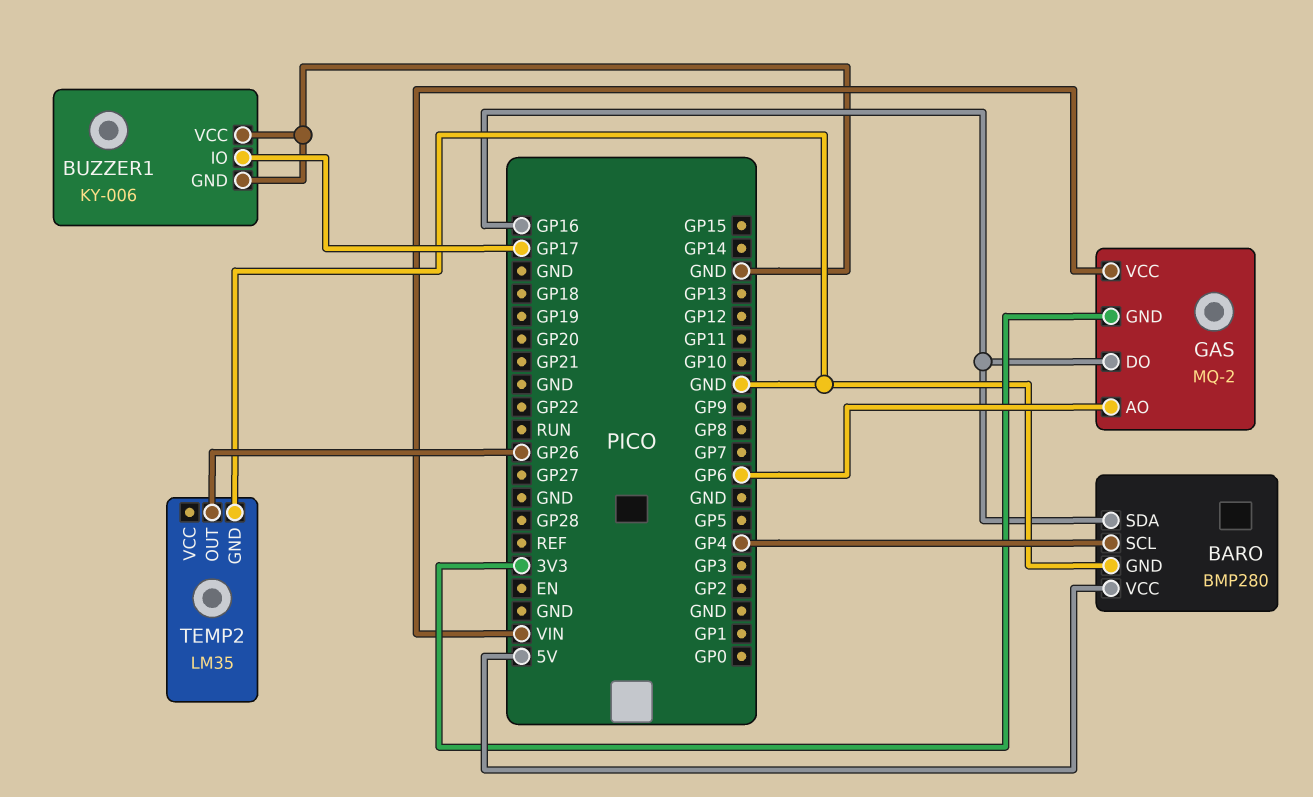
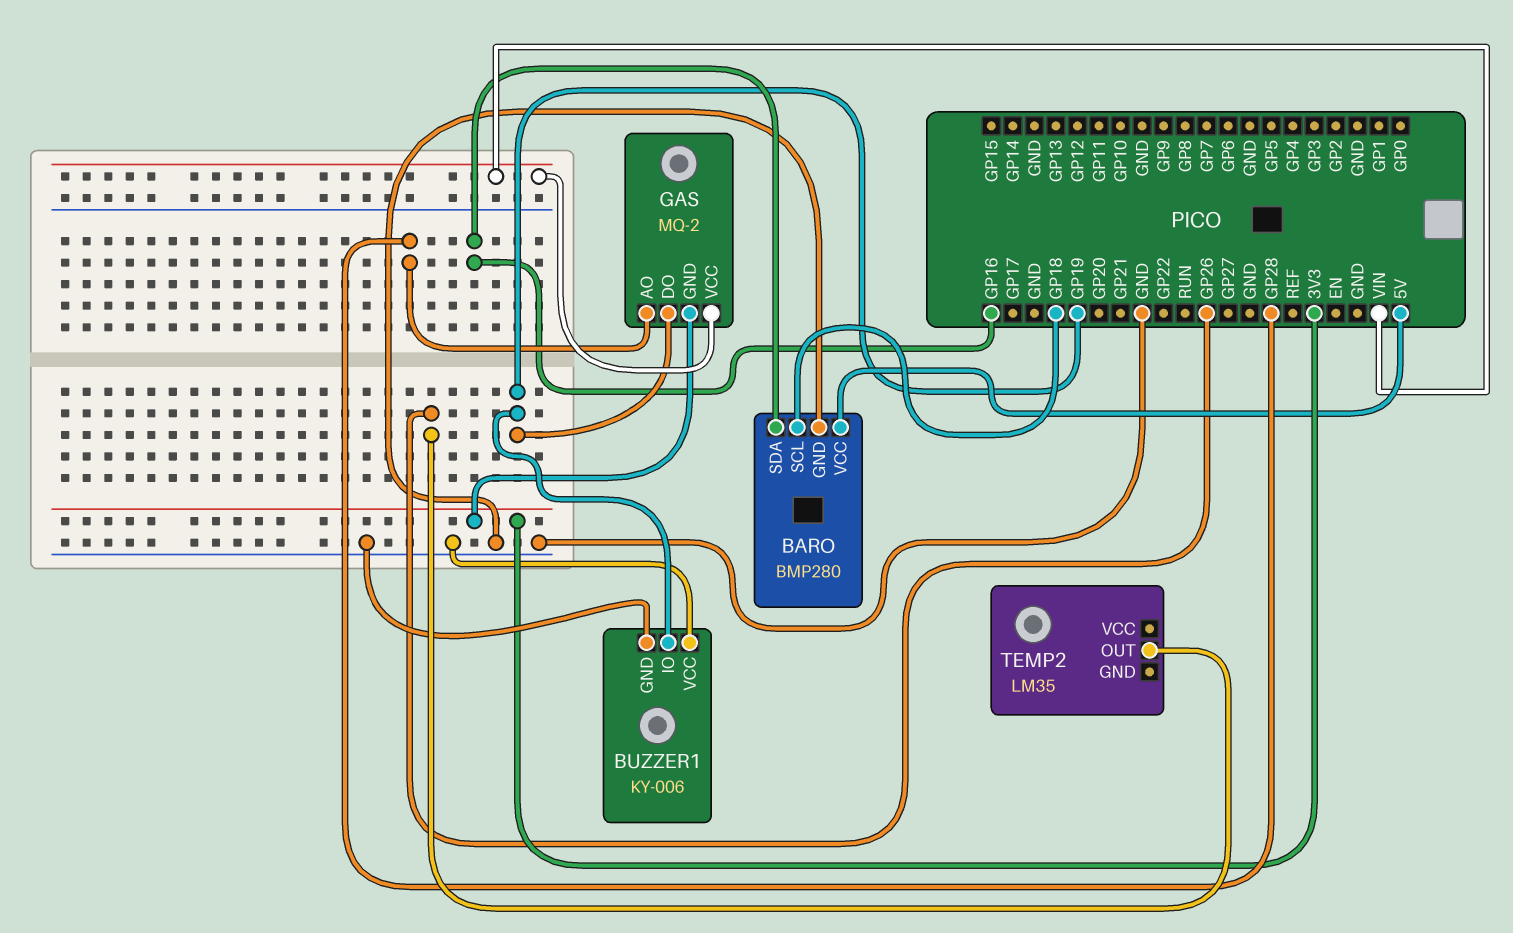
BARO pin SCL: GP4 -> GP18
BUZZER1 pin IO: GP17 -> GP19
GAS pin AO: GP6 -> GP28
GAS pin DO: GP16 -> GP19
TEMP2 pin GND: GND -> none

